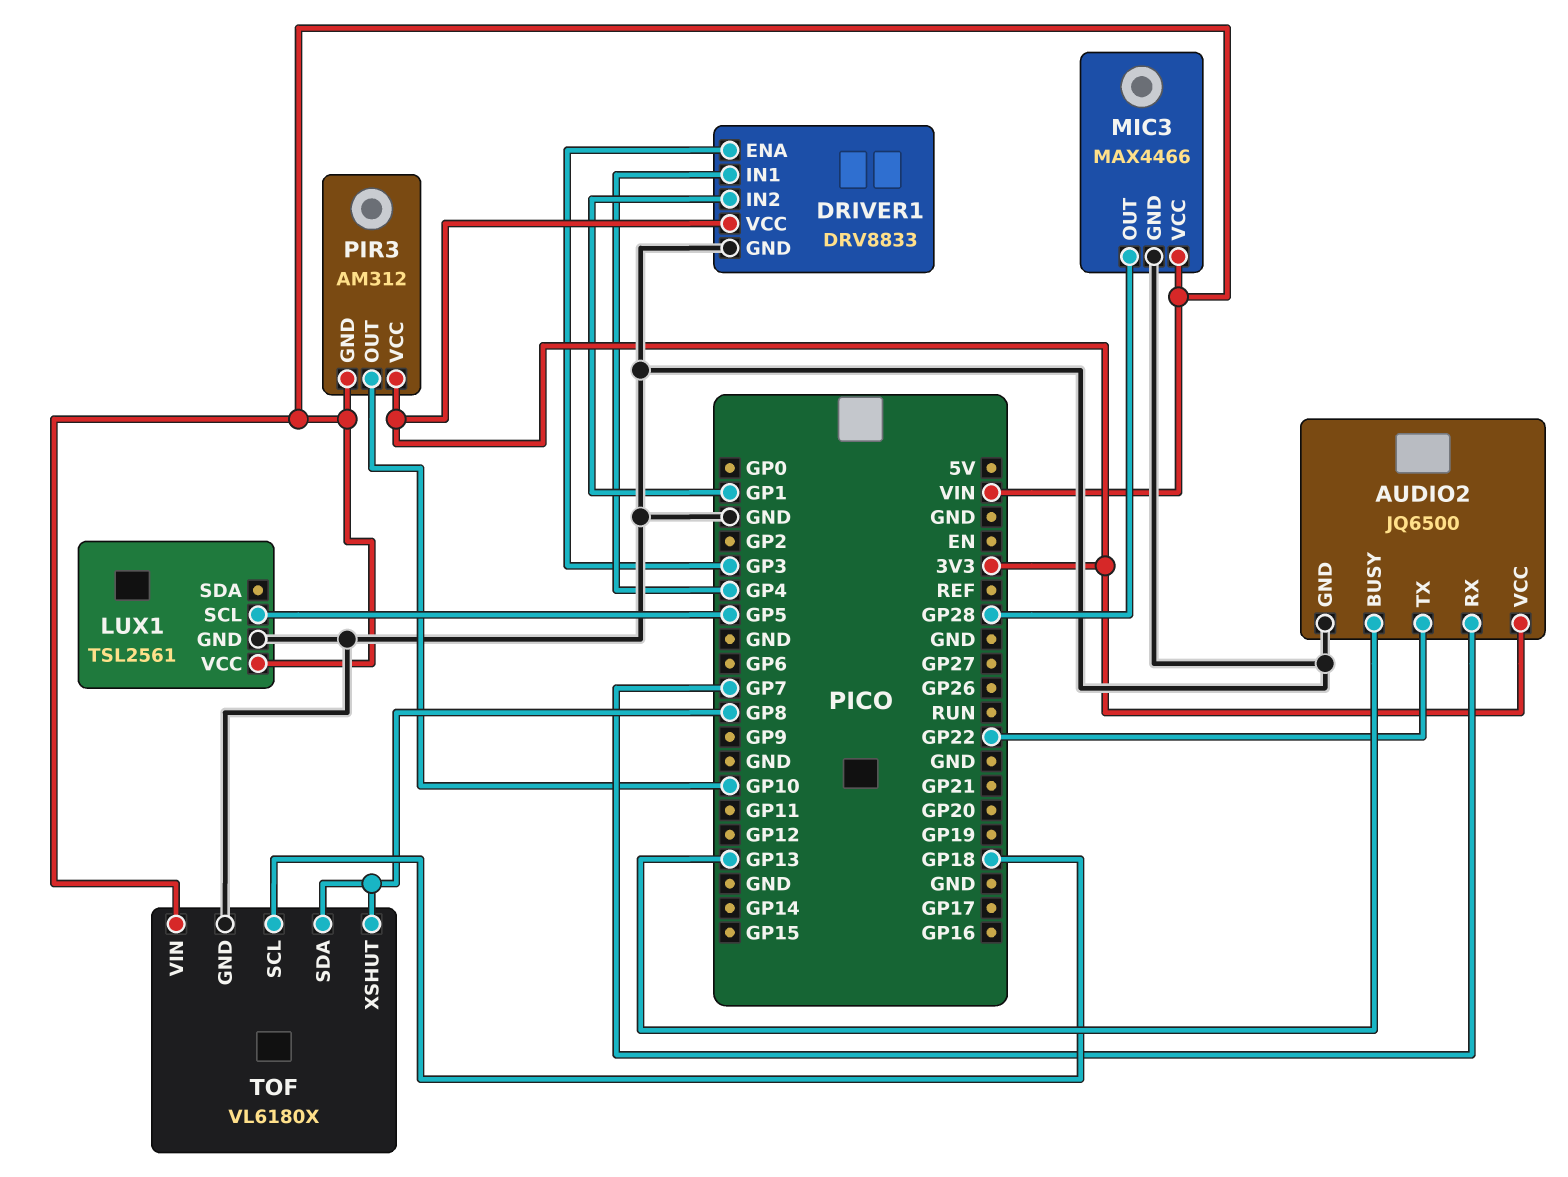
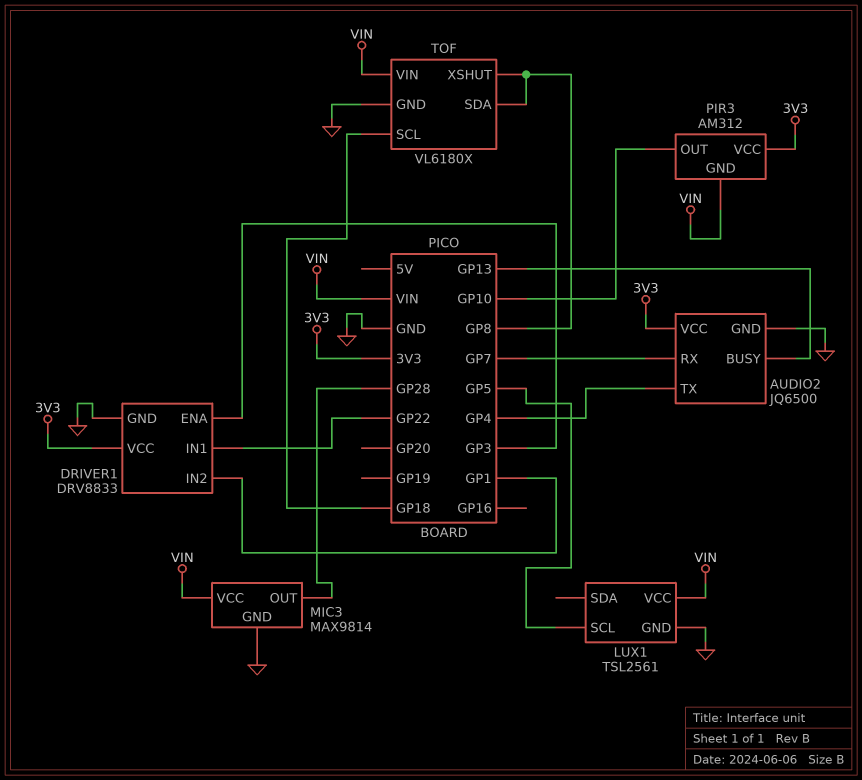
AUDIO2 pin TX: GP22 -> GP4
DRIVER1 pin IN1: GP4 -> GP22
MIC3: MAX4466 -> MAX9814

